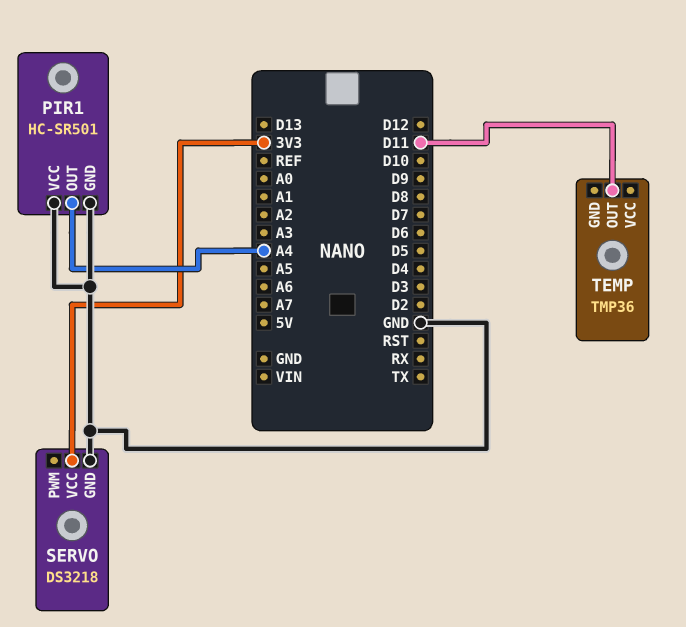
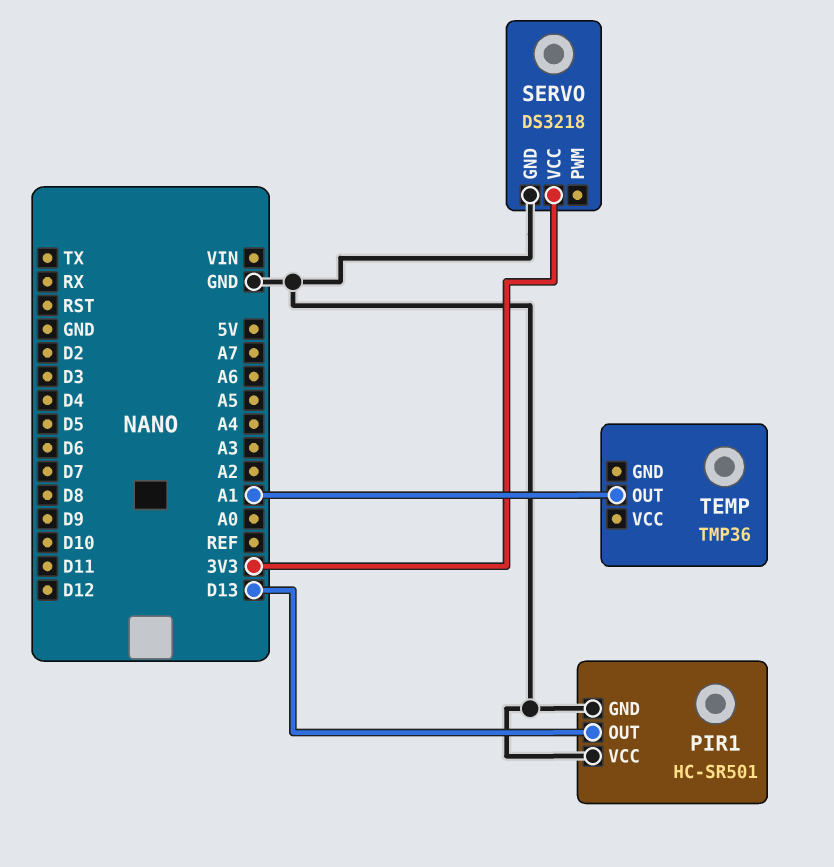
PIR1 pin OUT: A4 -> D13
TEMP pin OUT: D11 -> A1

